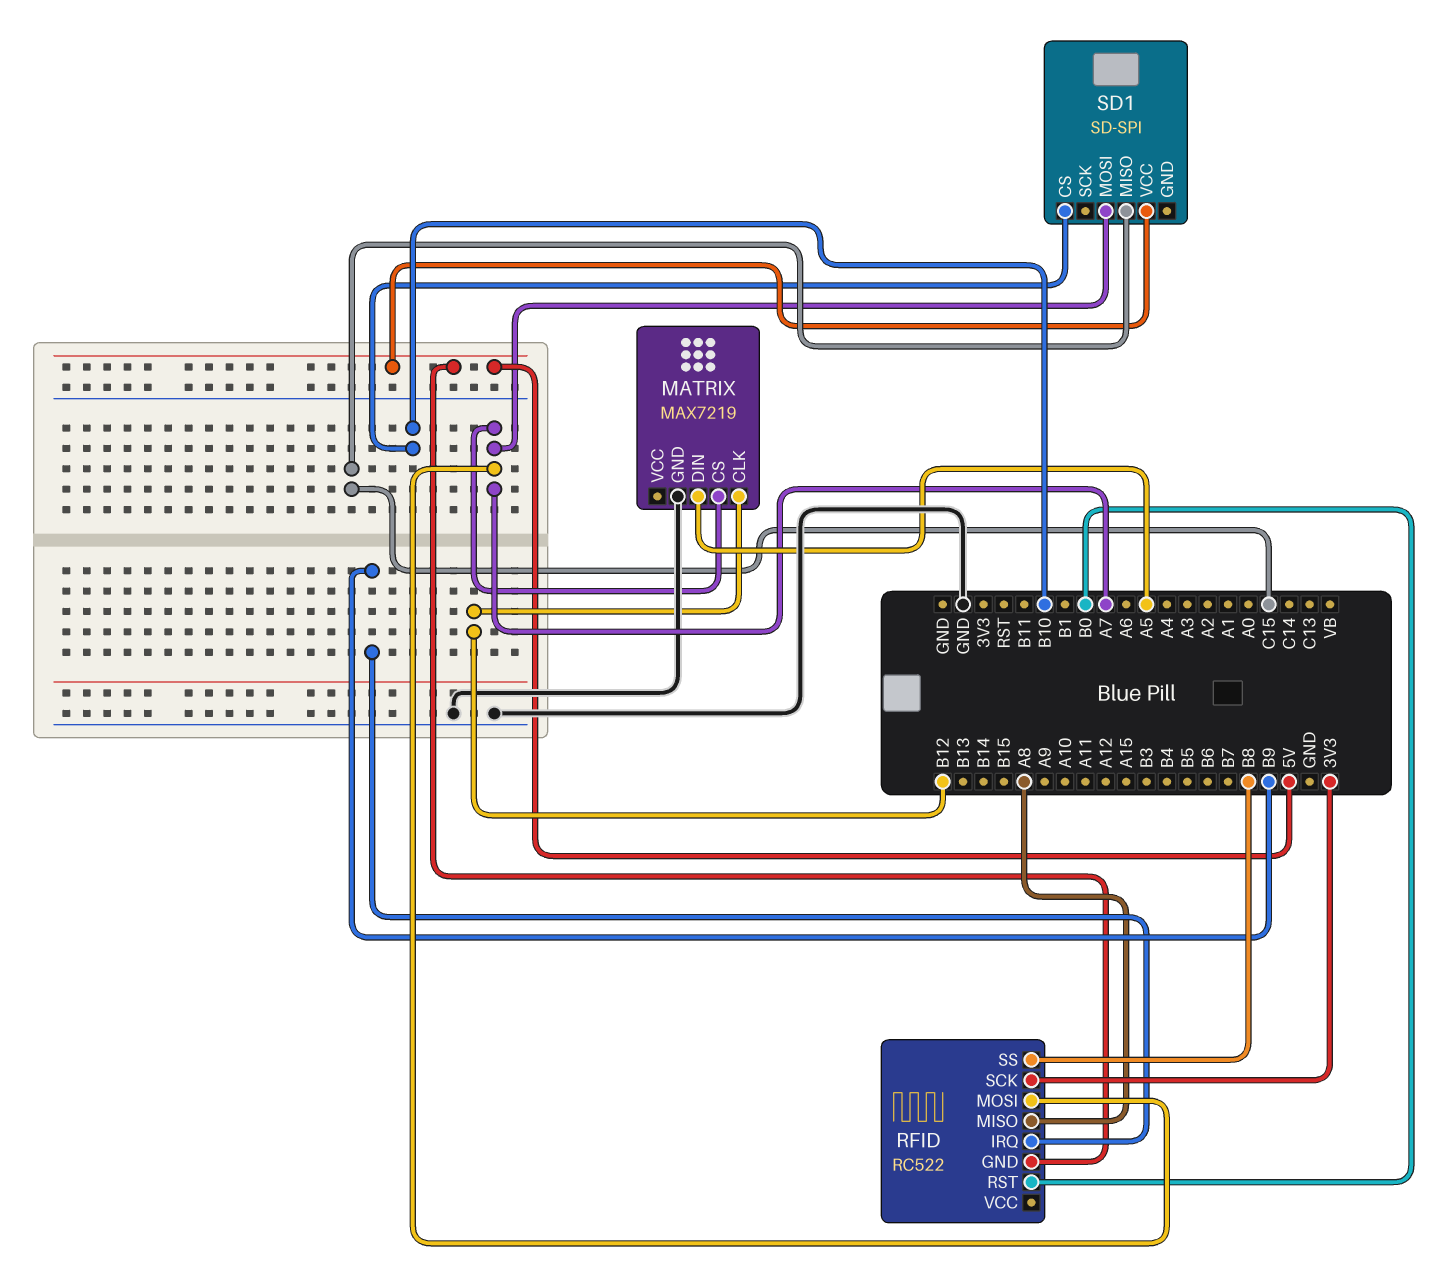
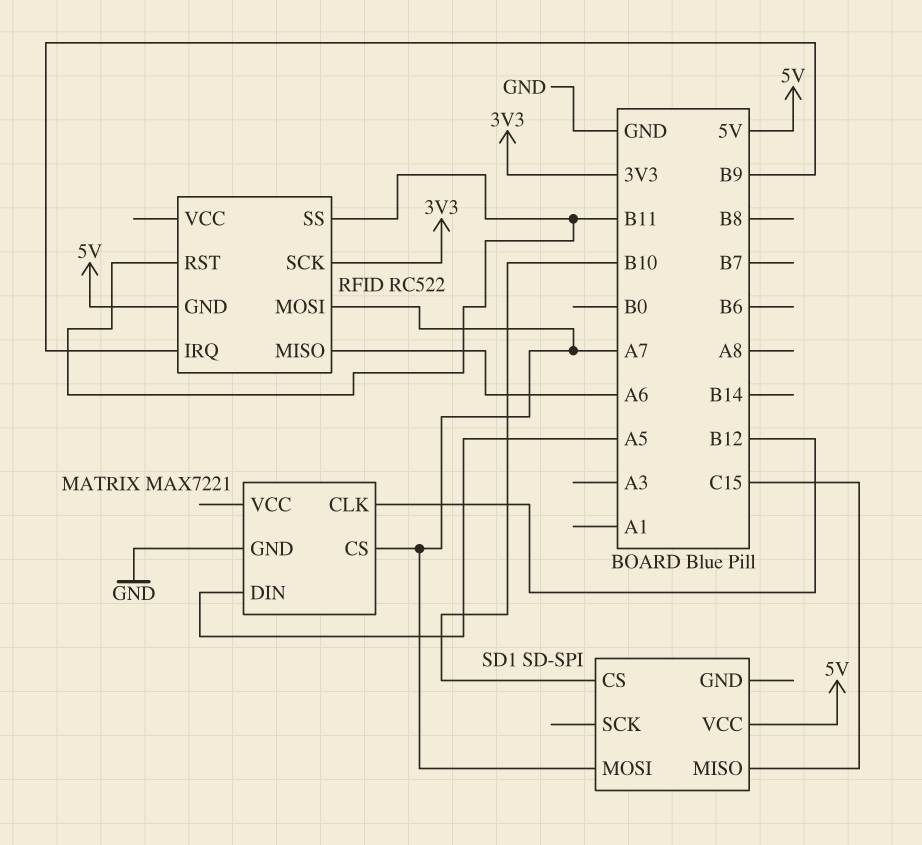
MATRIX: MAX7219 -> MAX7221
RFID pin MISO: A8 -> A6
RFID pin RST: B0 -> B11
RFID pin SS: B8 -> B11

